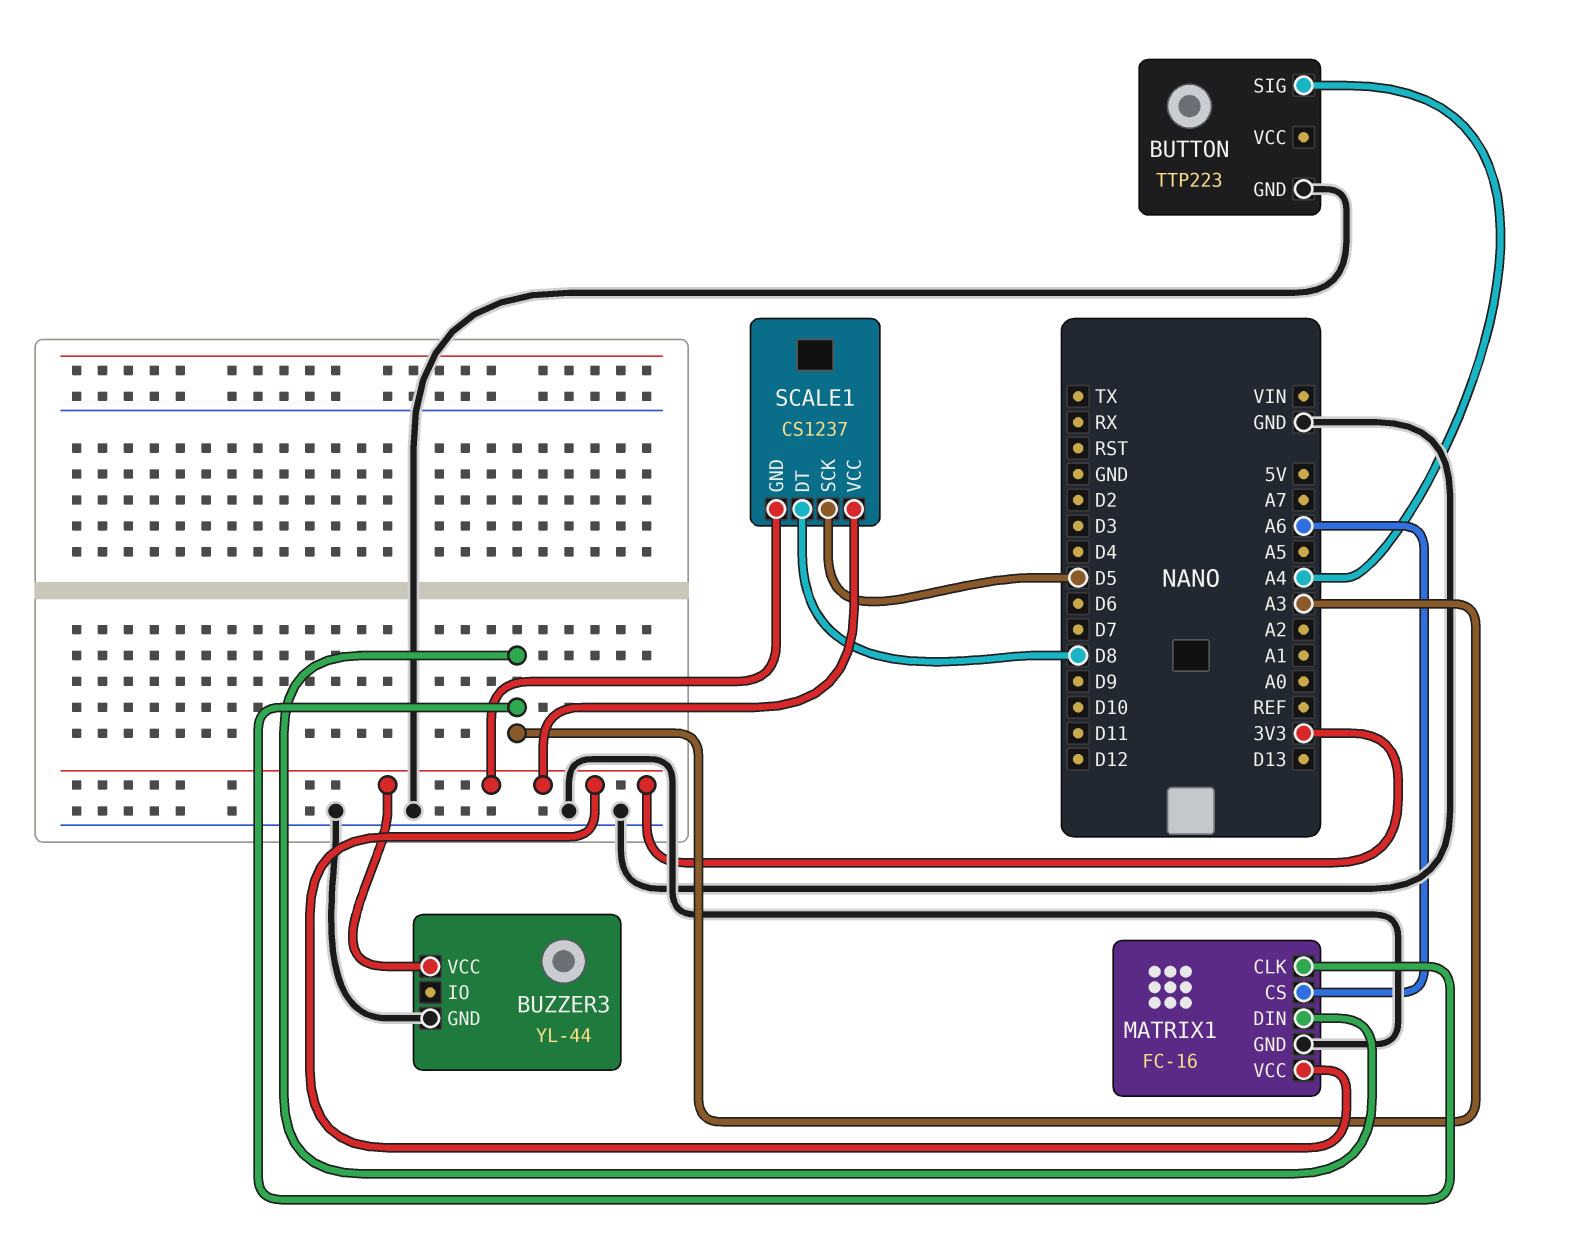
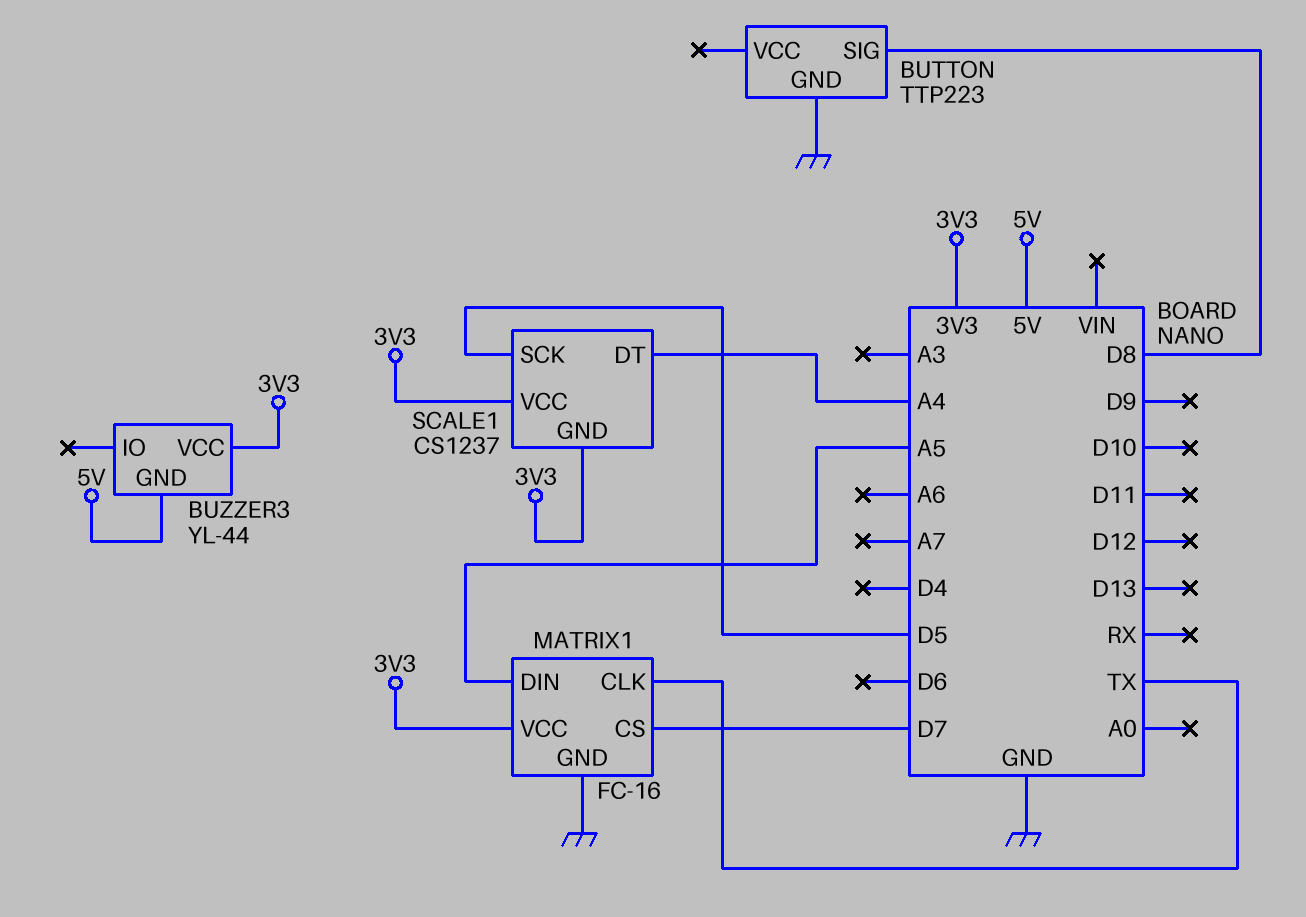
BUTTON pin SIG: A4 -> D8
BUZZER3 pin GND: GND -> 5V
MATRIX1 pin CLK: A3 -> TX
MATRIX1 pin CS: A6 -> D7
MATRIX1 pin DIN: A3 -> A5
SCALE1 pin DT: D8 -> A4

